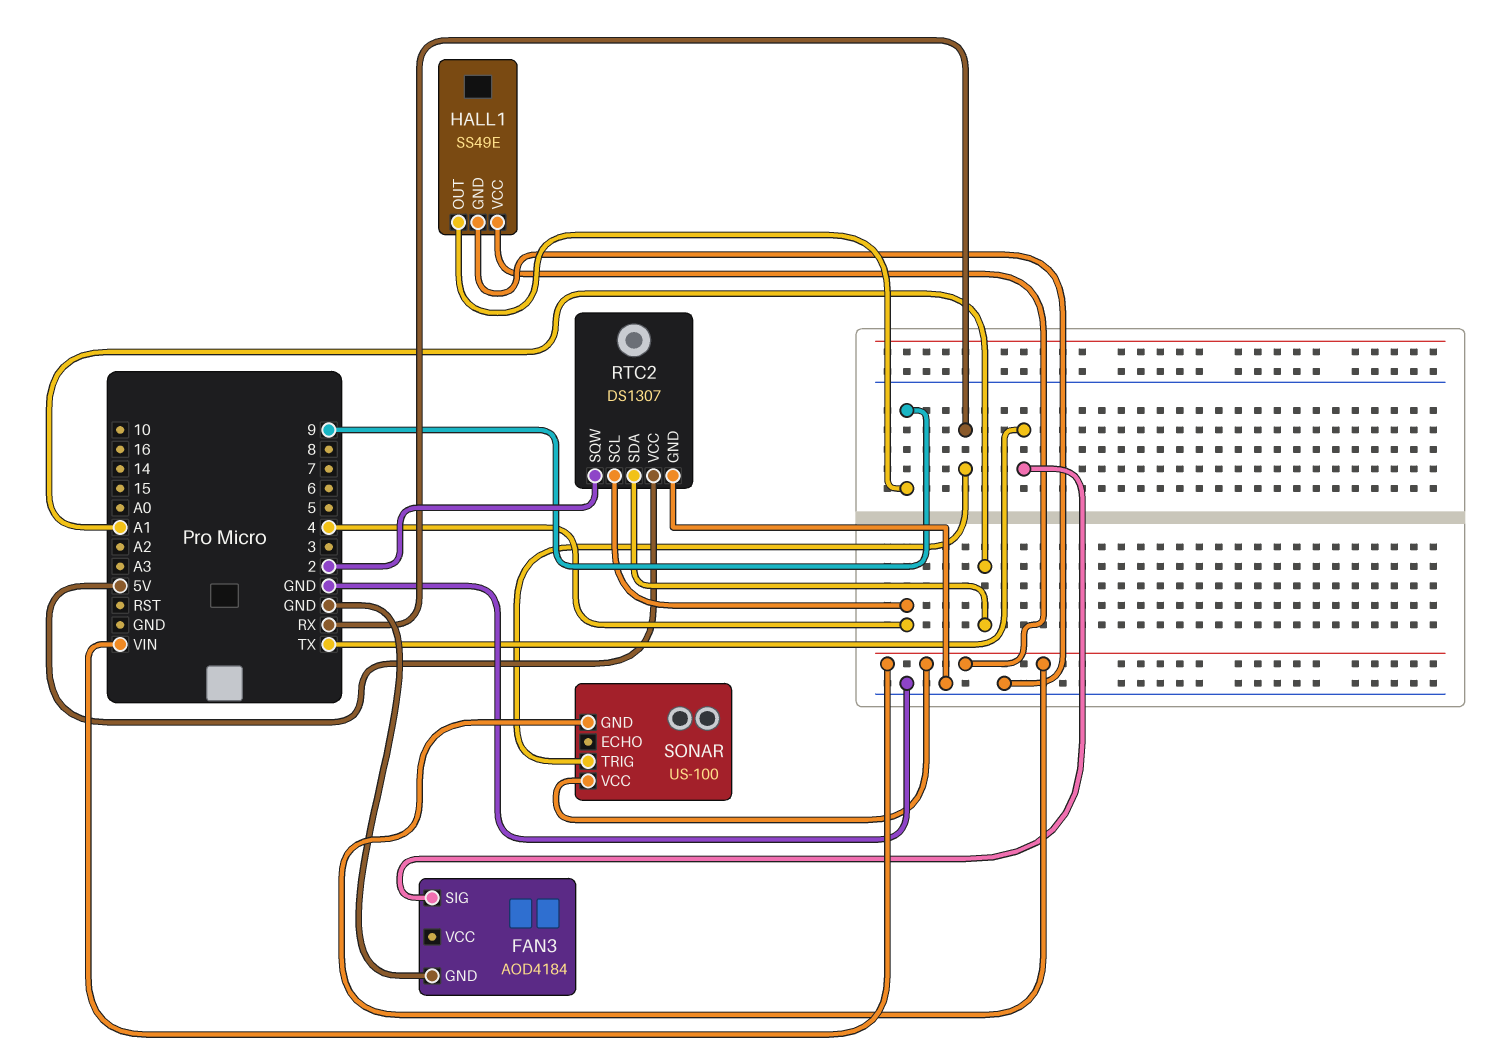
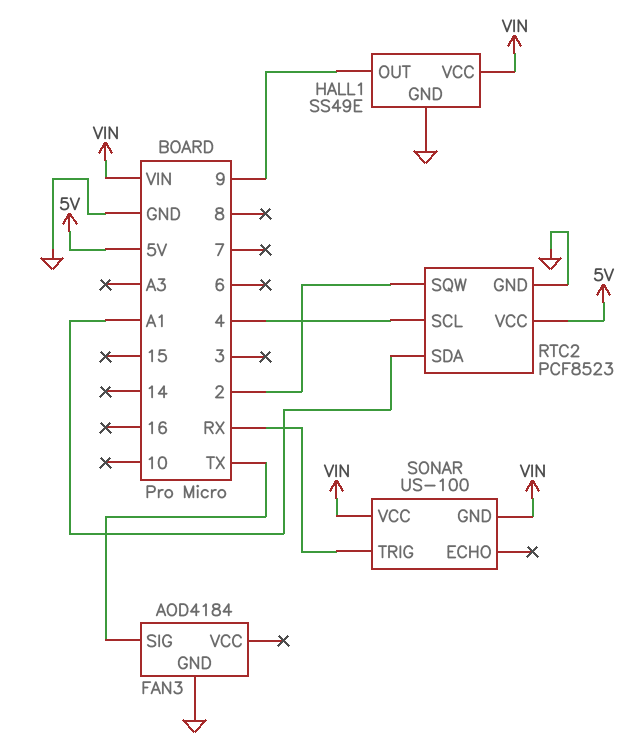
RTC2: DS1307 -> PCF8523

